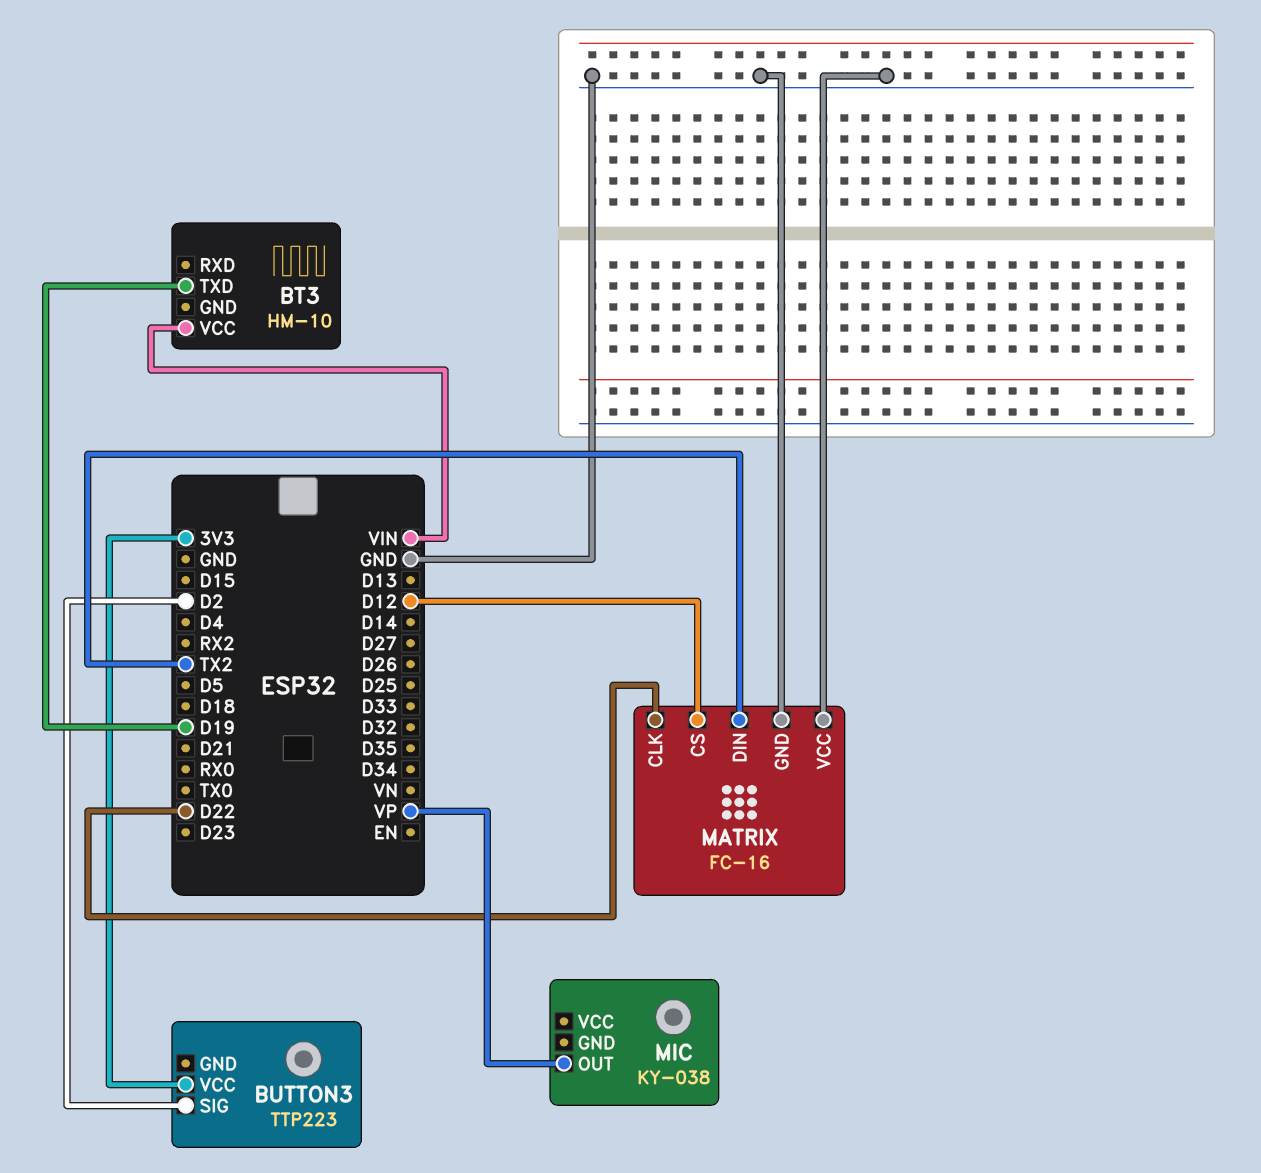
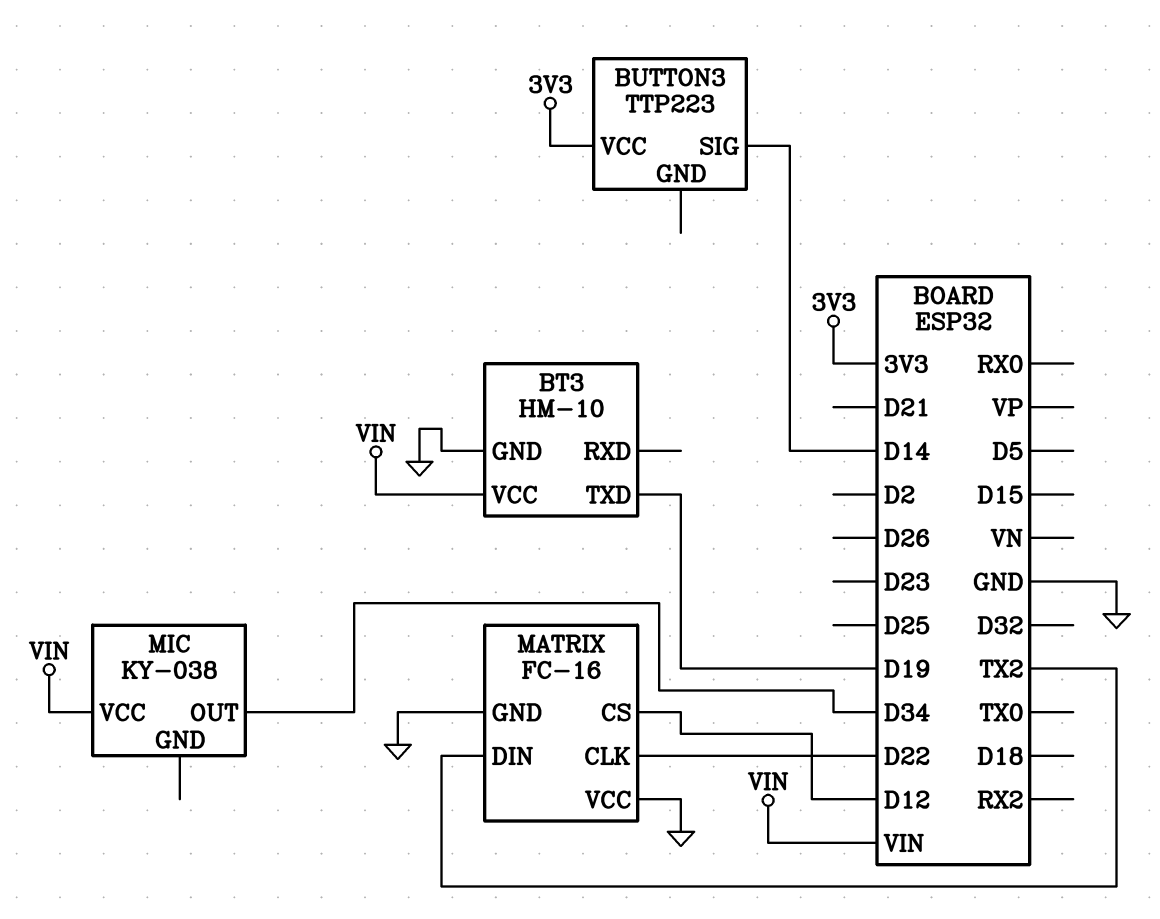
BT3 pin GND: none -> GND
BUTTON3 pin SIG: D2 -> D14
MIC pin OUT: VP -> D34
MIC pin VCC: none -> VIN

